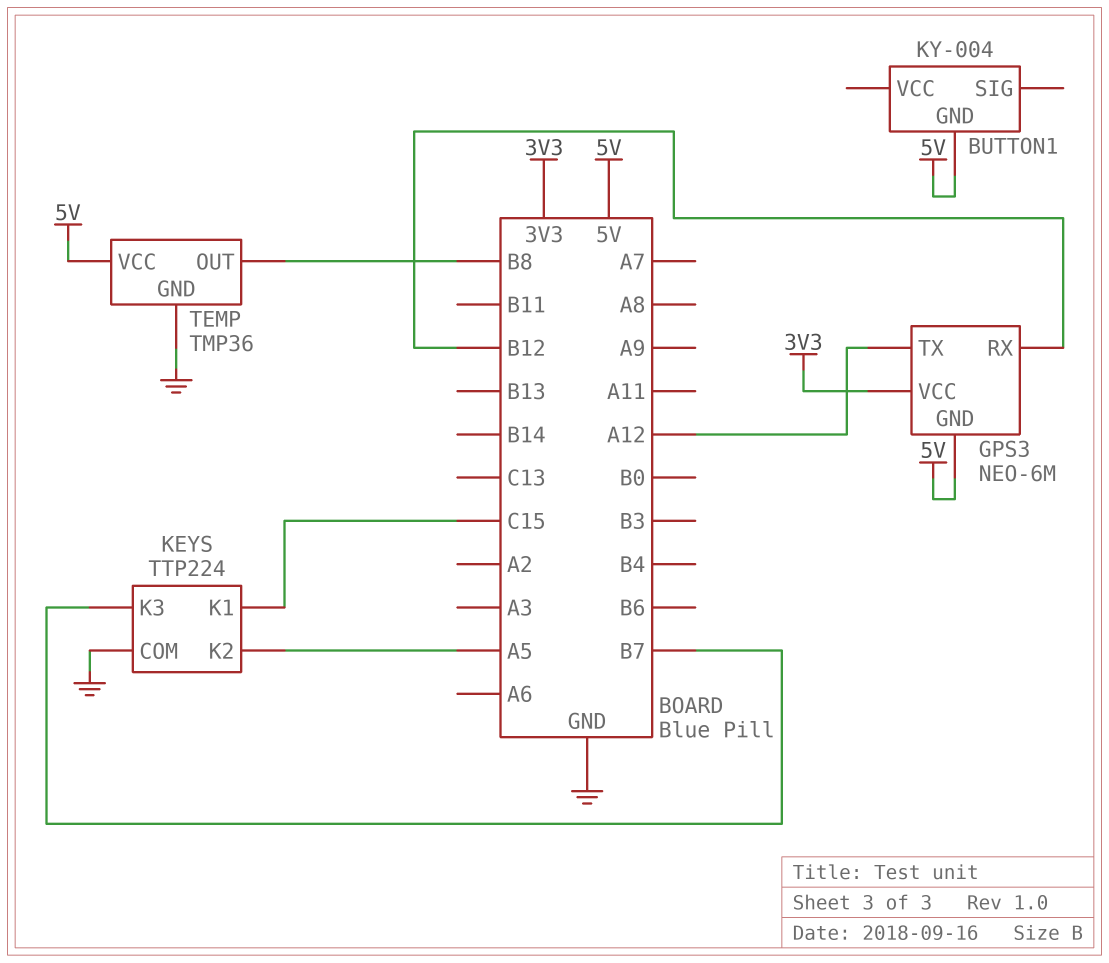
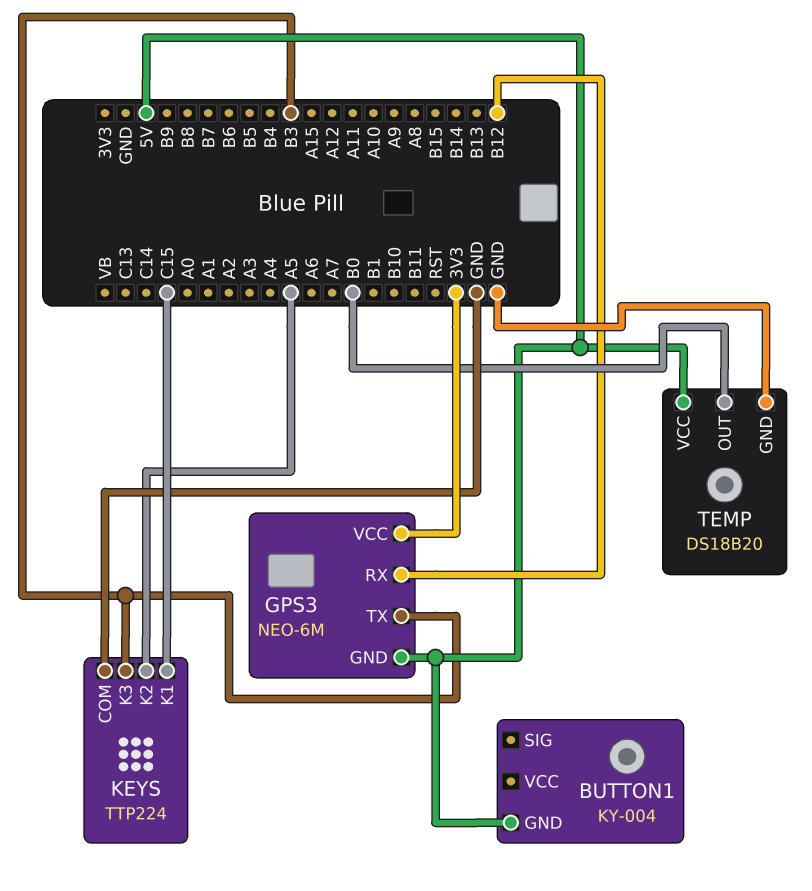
GPS3 pin TX: A12 -> B3
KEYS pin K3: B7 -> B3
TEMP: TMP36 -> DS18B20
TEMP pin OUT: B8 -> B0

